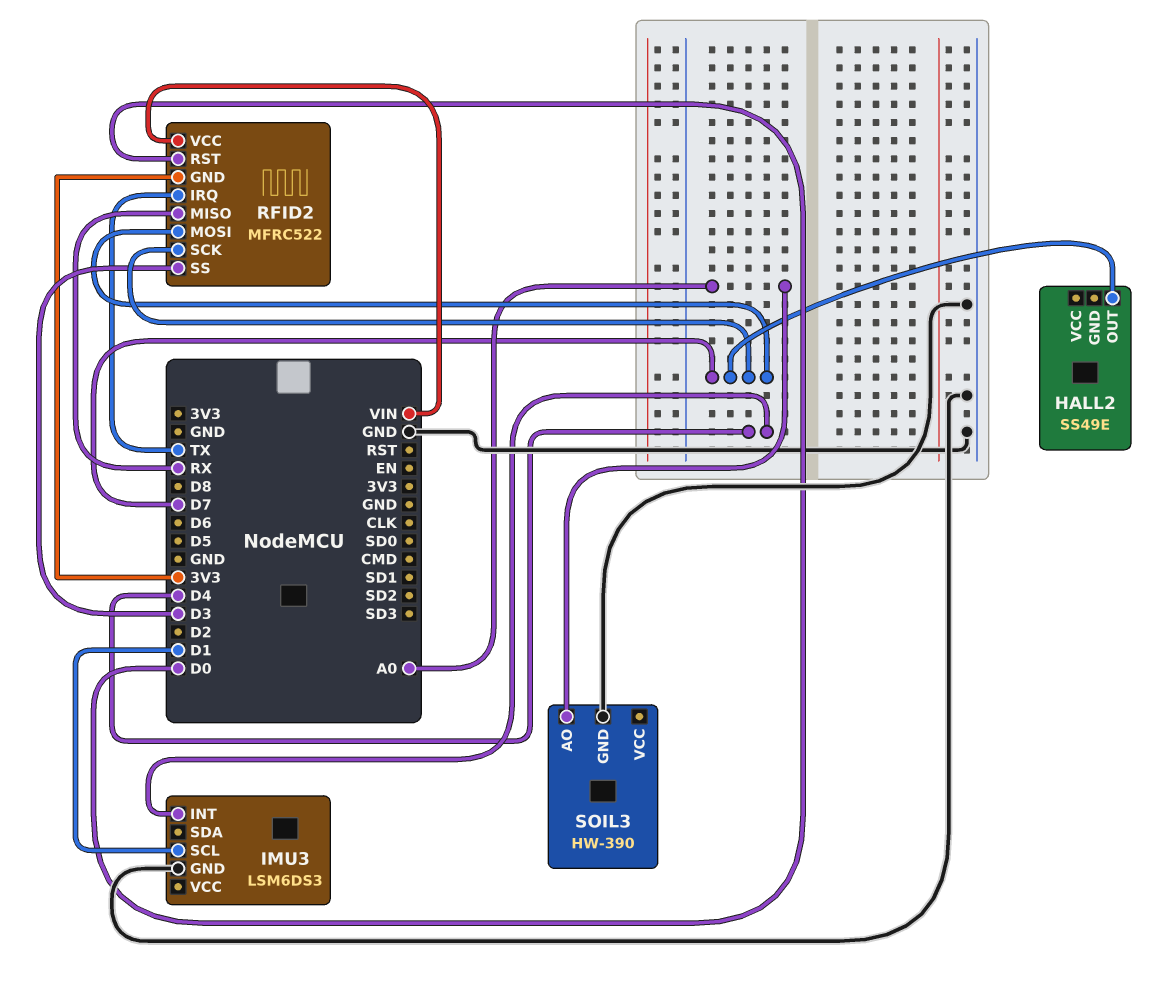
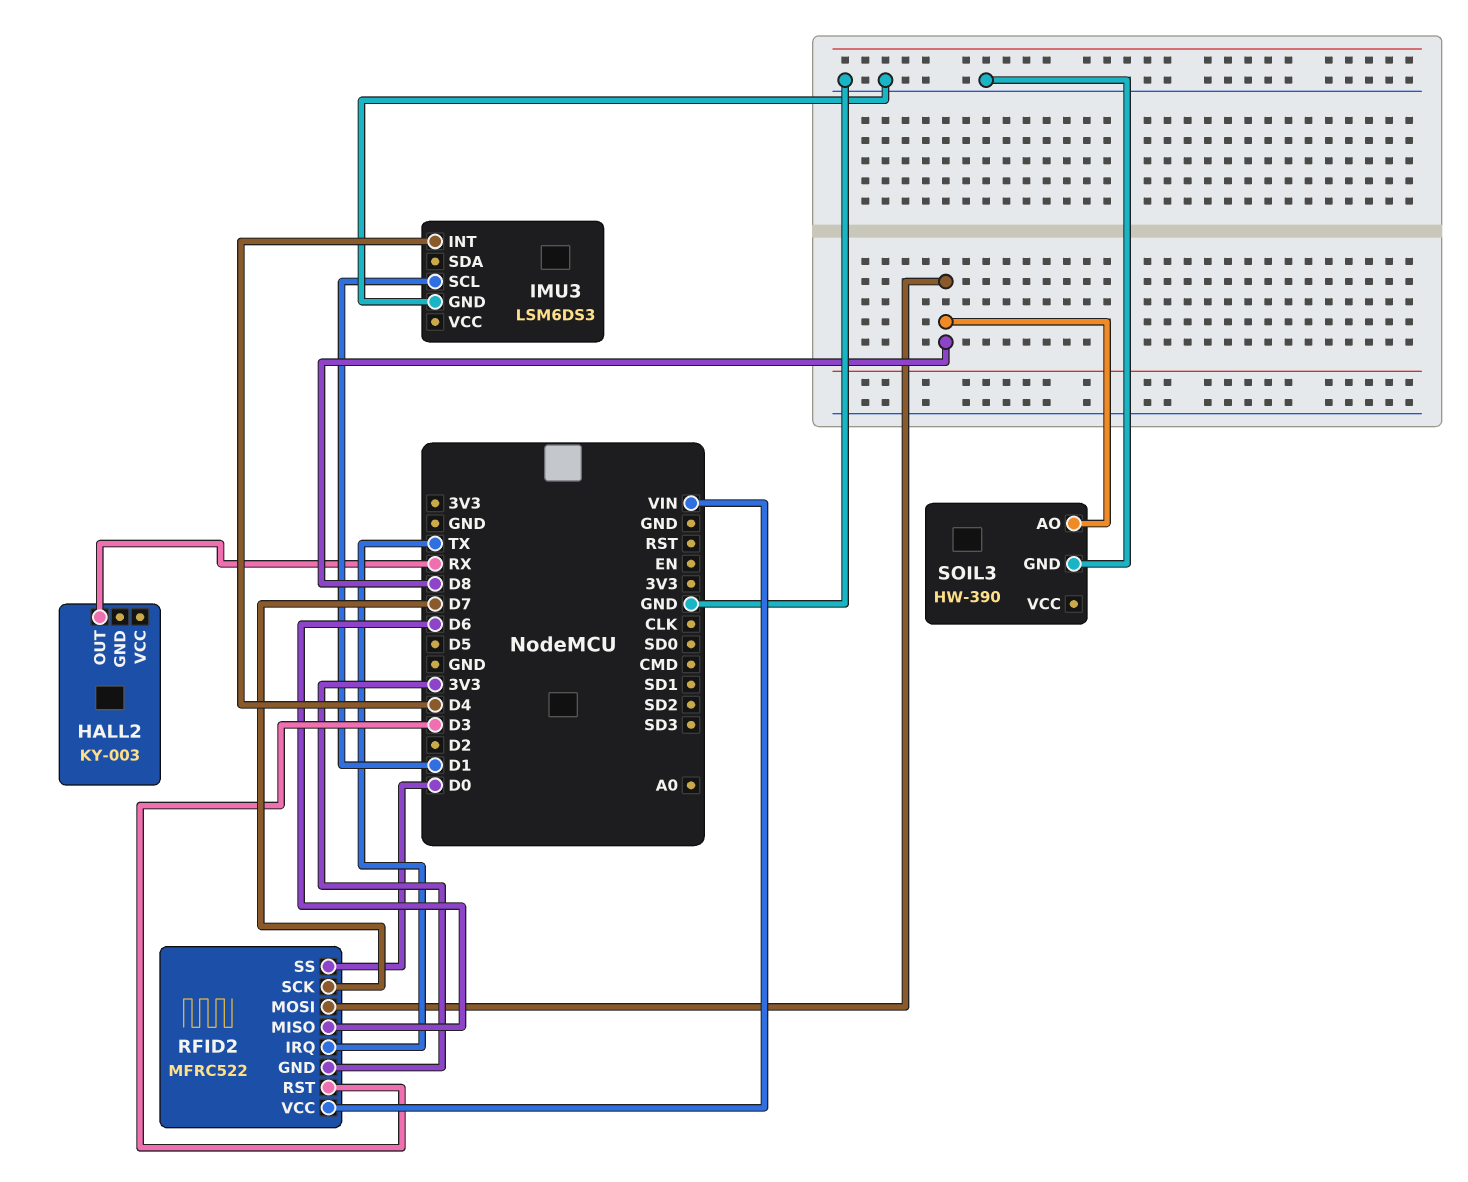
HALL2: SS49E -> KY-003
HALL2 pin OUT: D7 -> RX
RFID2 pin MISO: RX -> D6
RFID2 pin MOSI: D7 -> D8
RFID2 pin RST: D0 -> D3
RFID2 pin SS: D3 -> D0
SOIL3 pin AO: A0 -> D8

